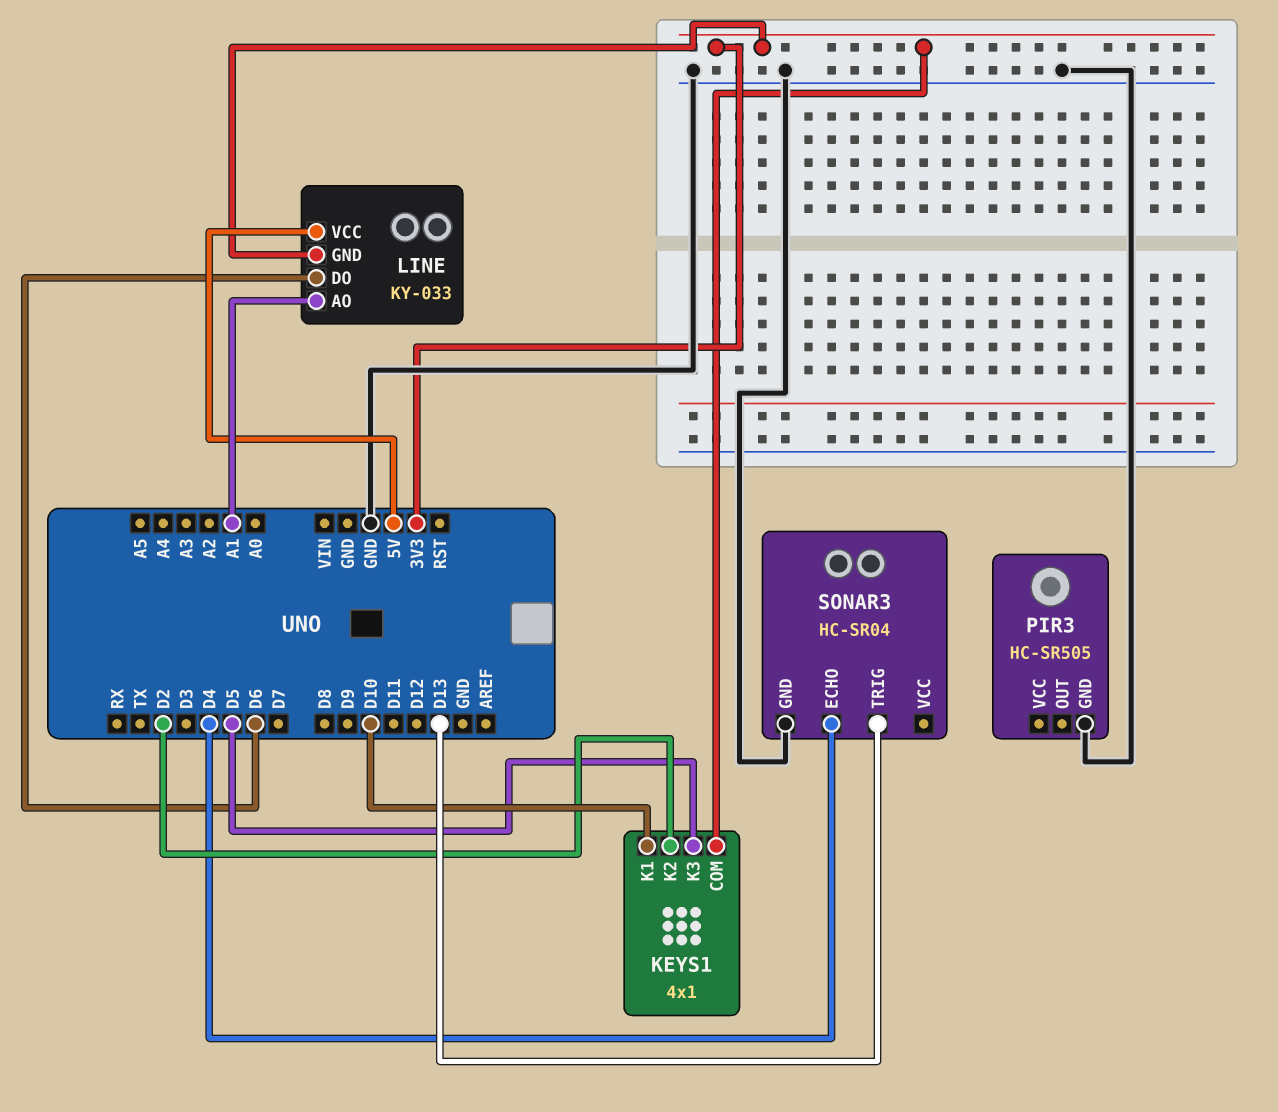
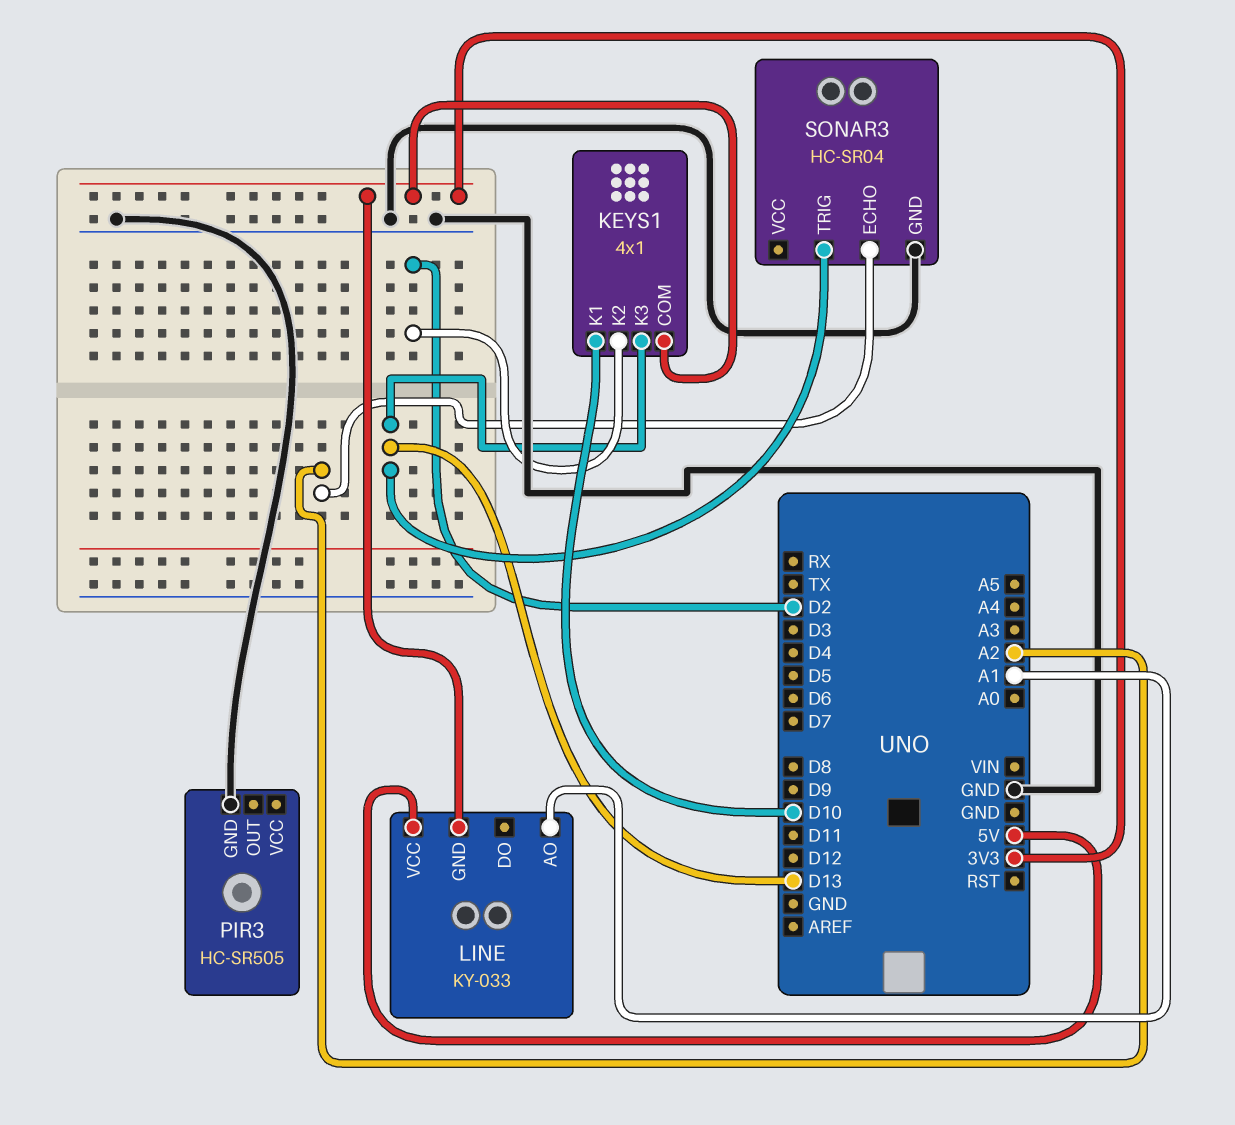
KEYS1 pin K3: D5 -> D13
LINE pin DO: D6 -> none
SONAR3 pin ECHO: D4 -> A2

